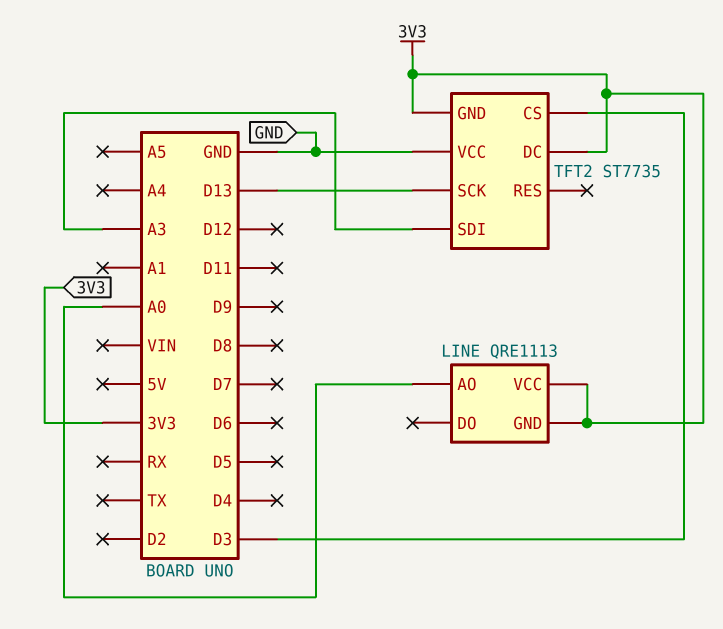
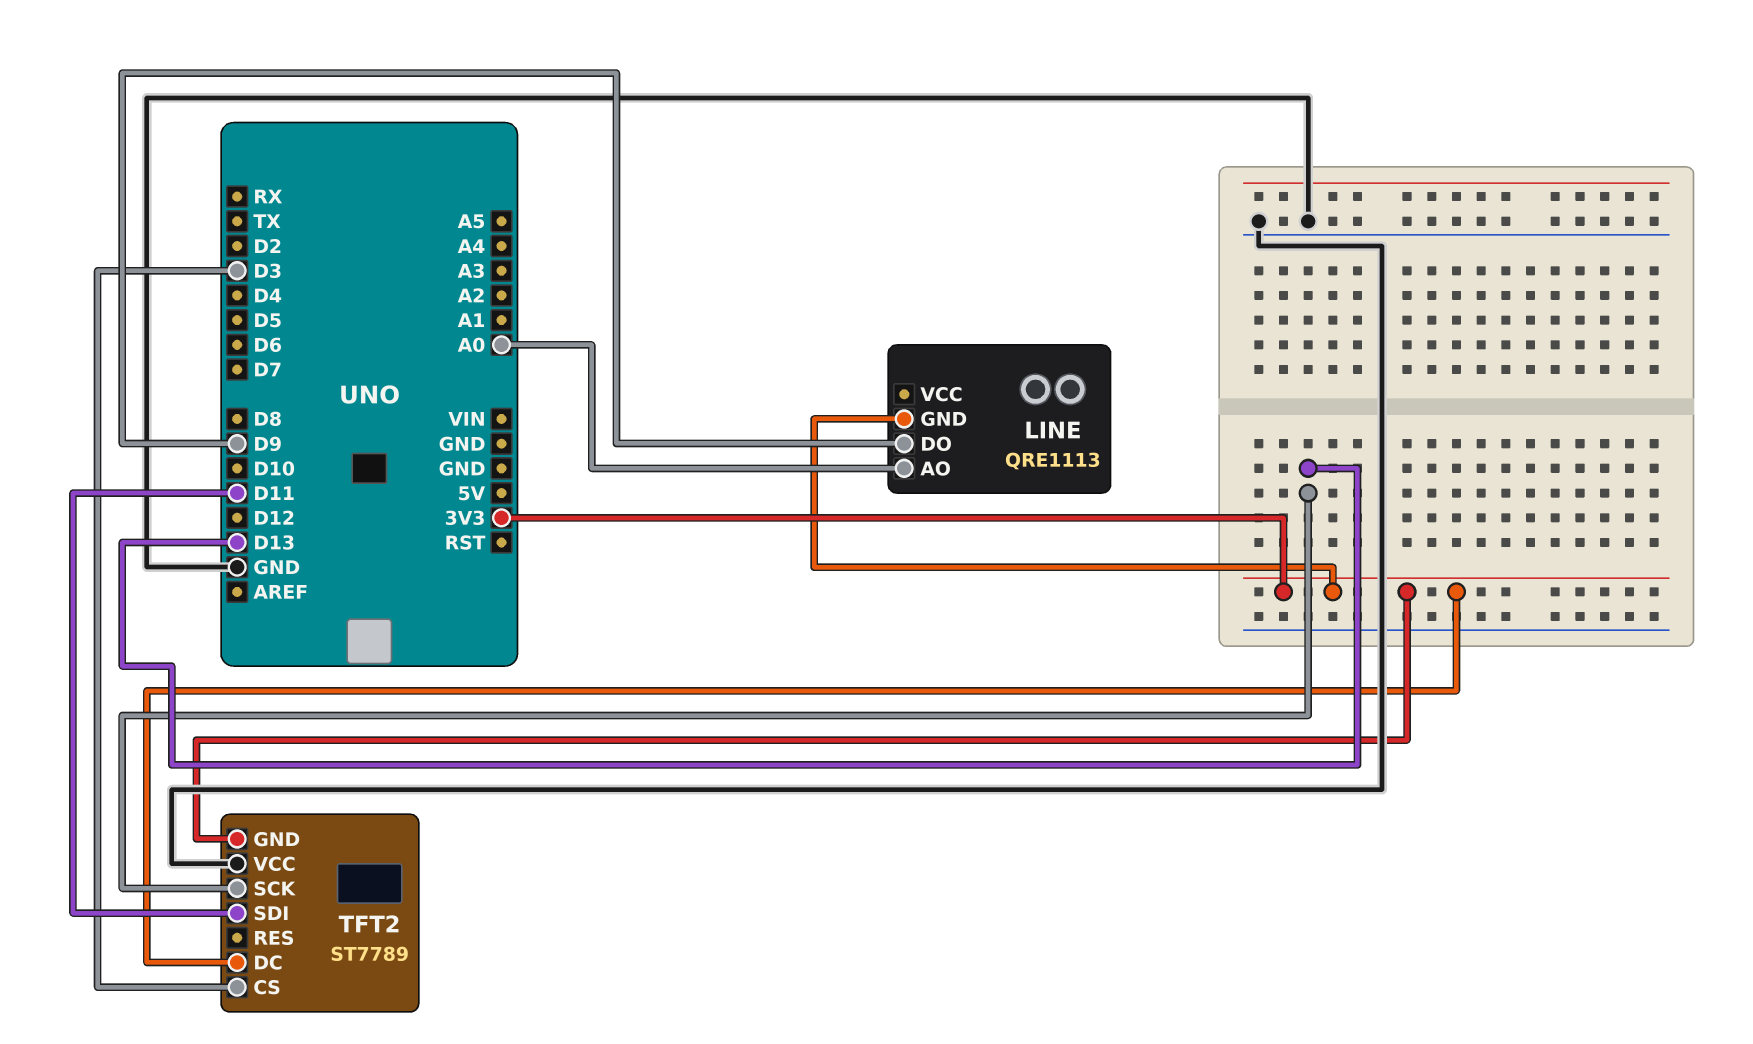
LINE pin DO: none -> D9
LINE pin VCC: 3V3 -> none
TFT2: ST7735 -> ST7789
TFT2 pin SDI: A3 -> D11

